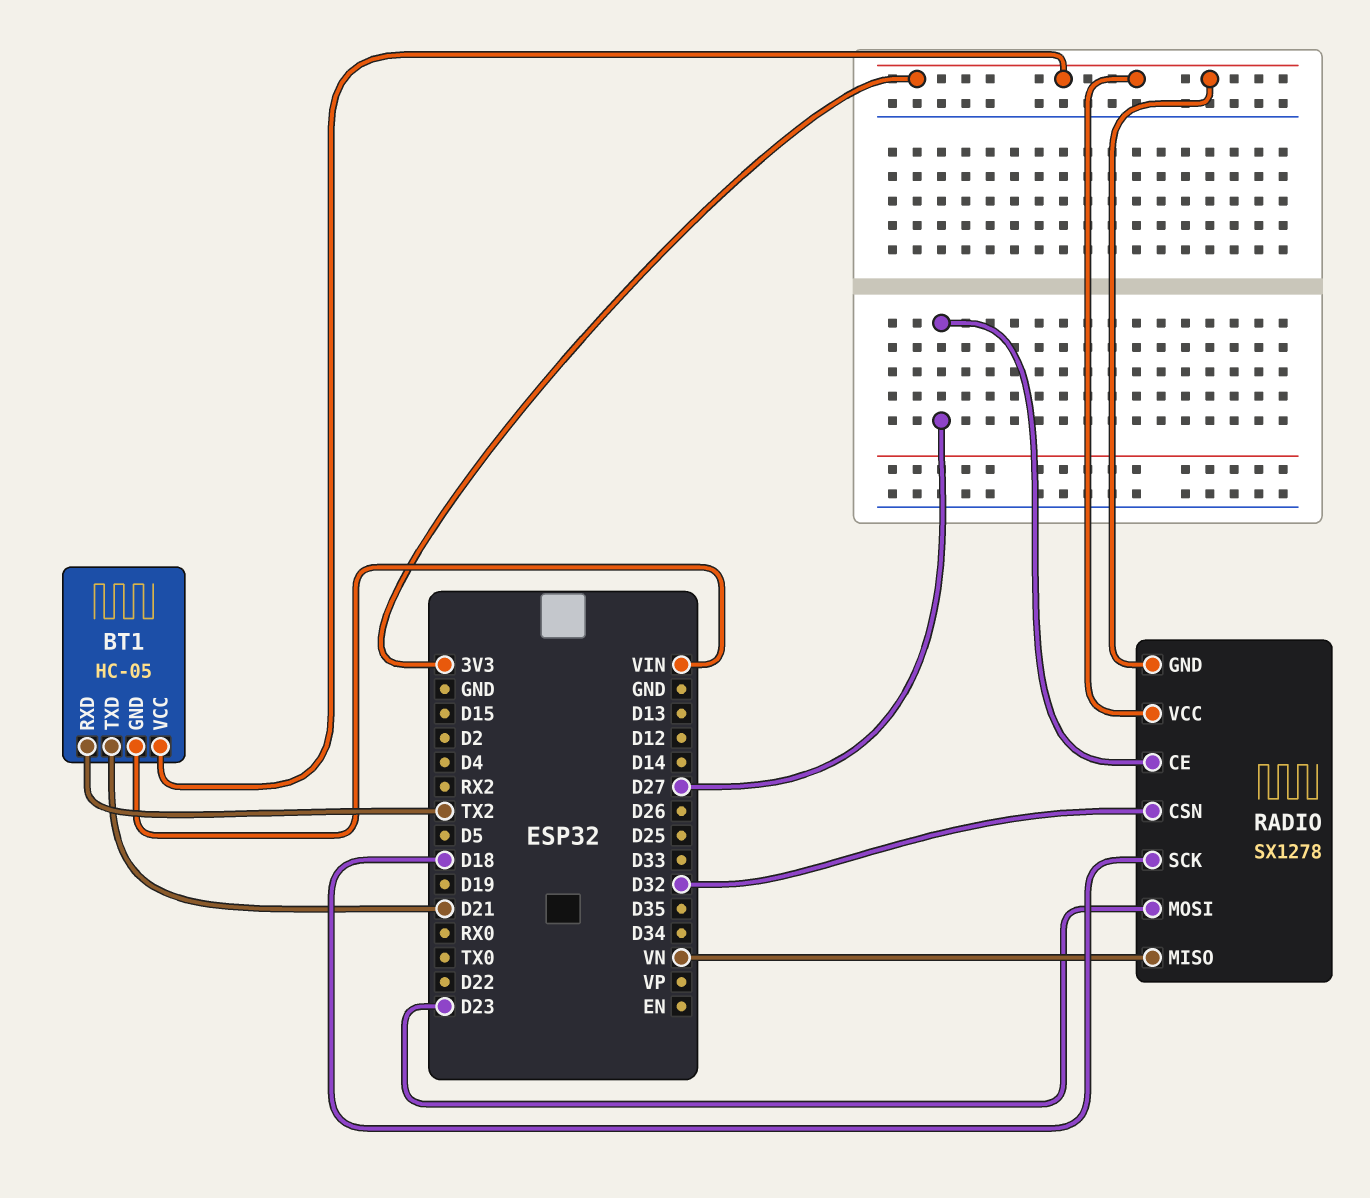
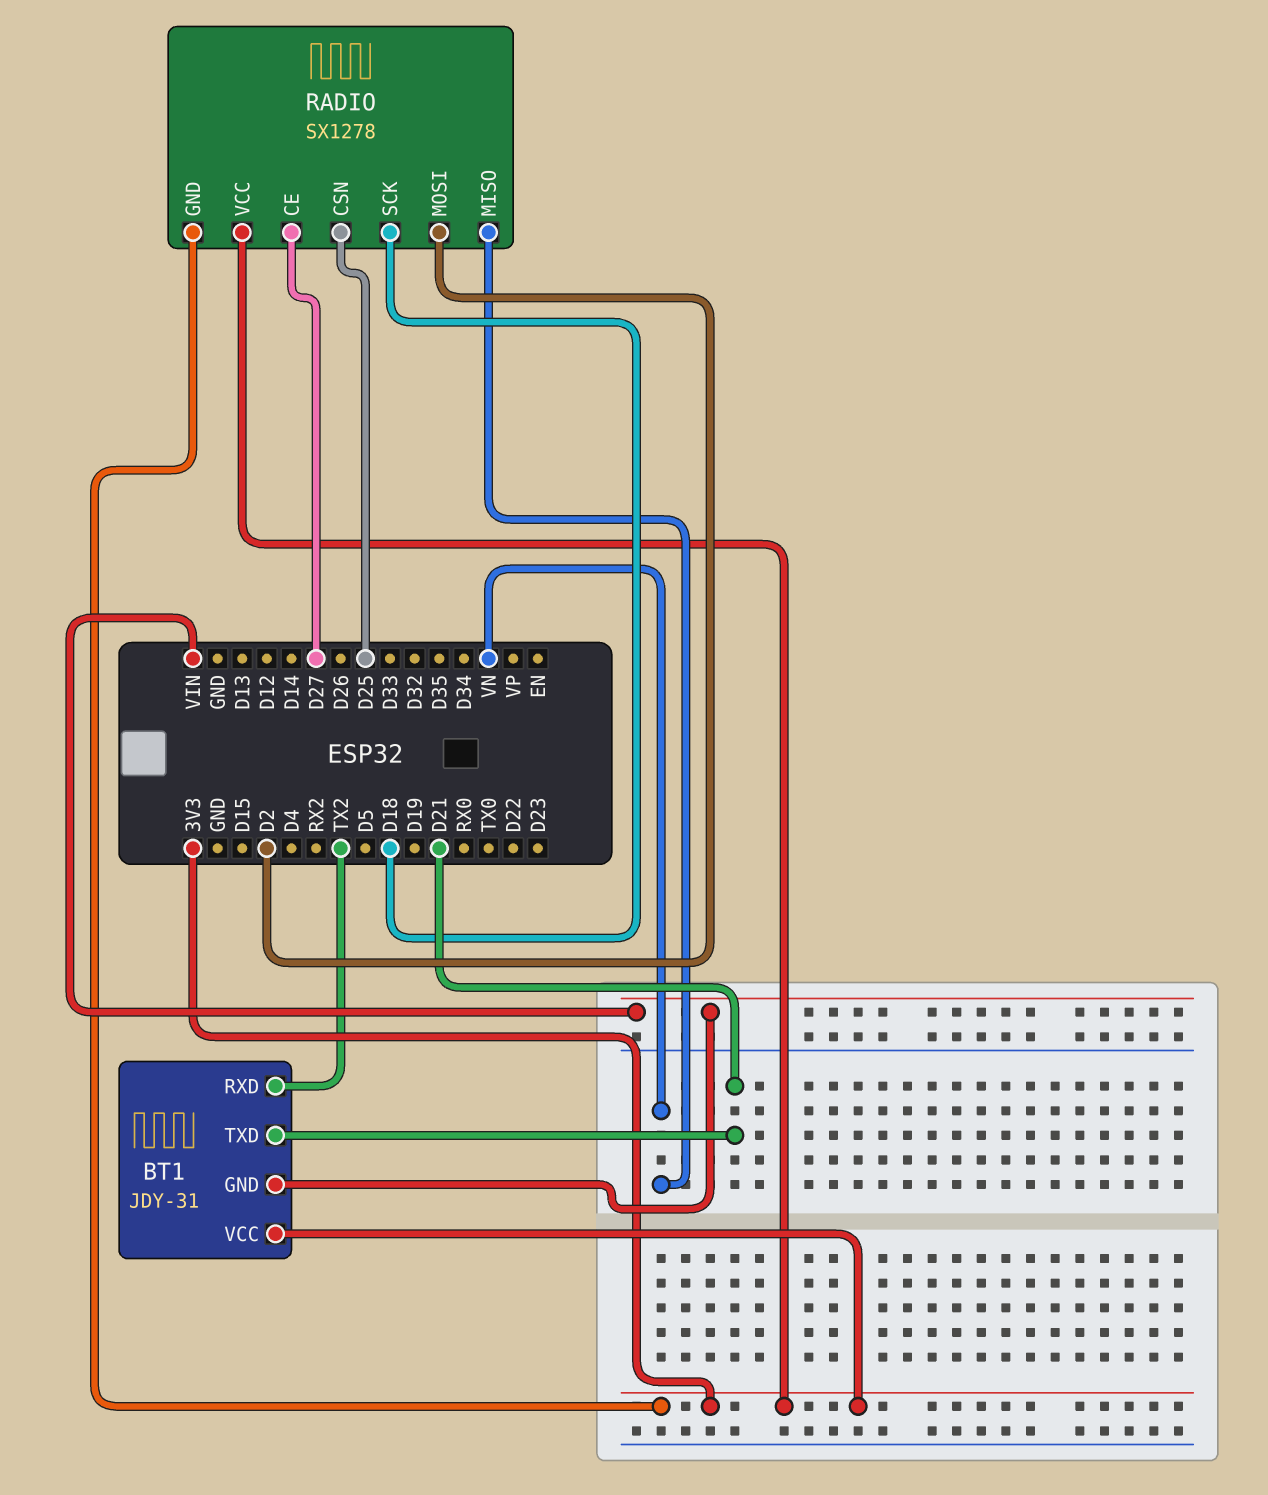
BT1: HC-05 -> JDY-31
RADIO pin CSN: D32 -> D25
RADIO pin MOSI: D23 -> D2

